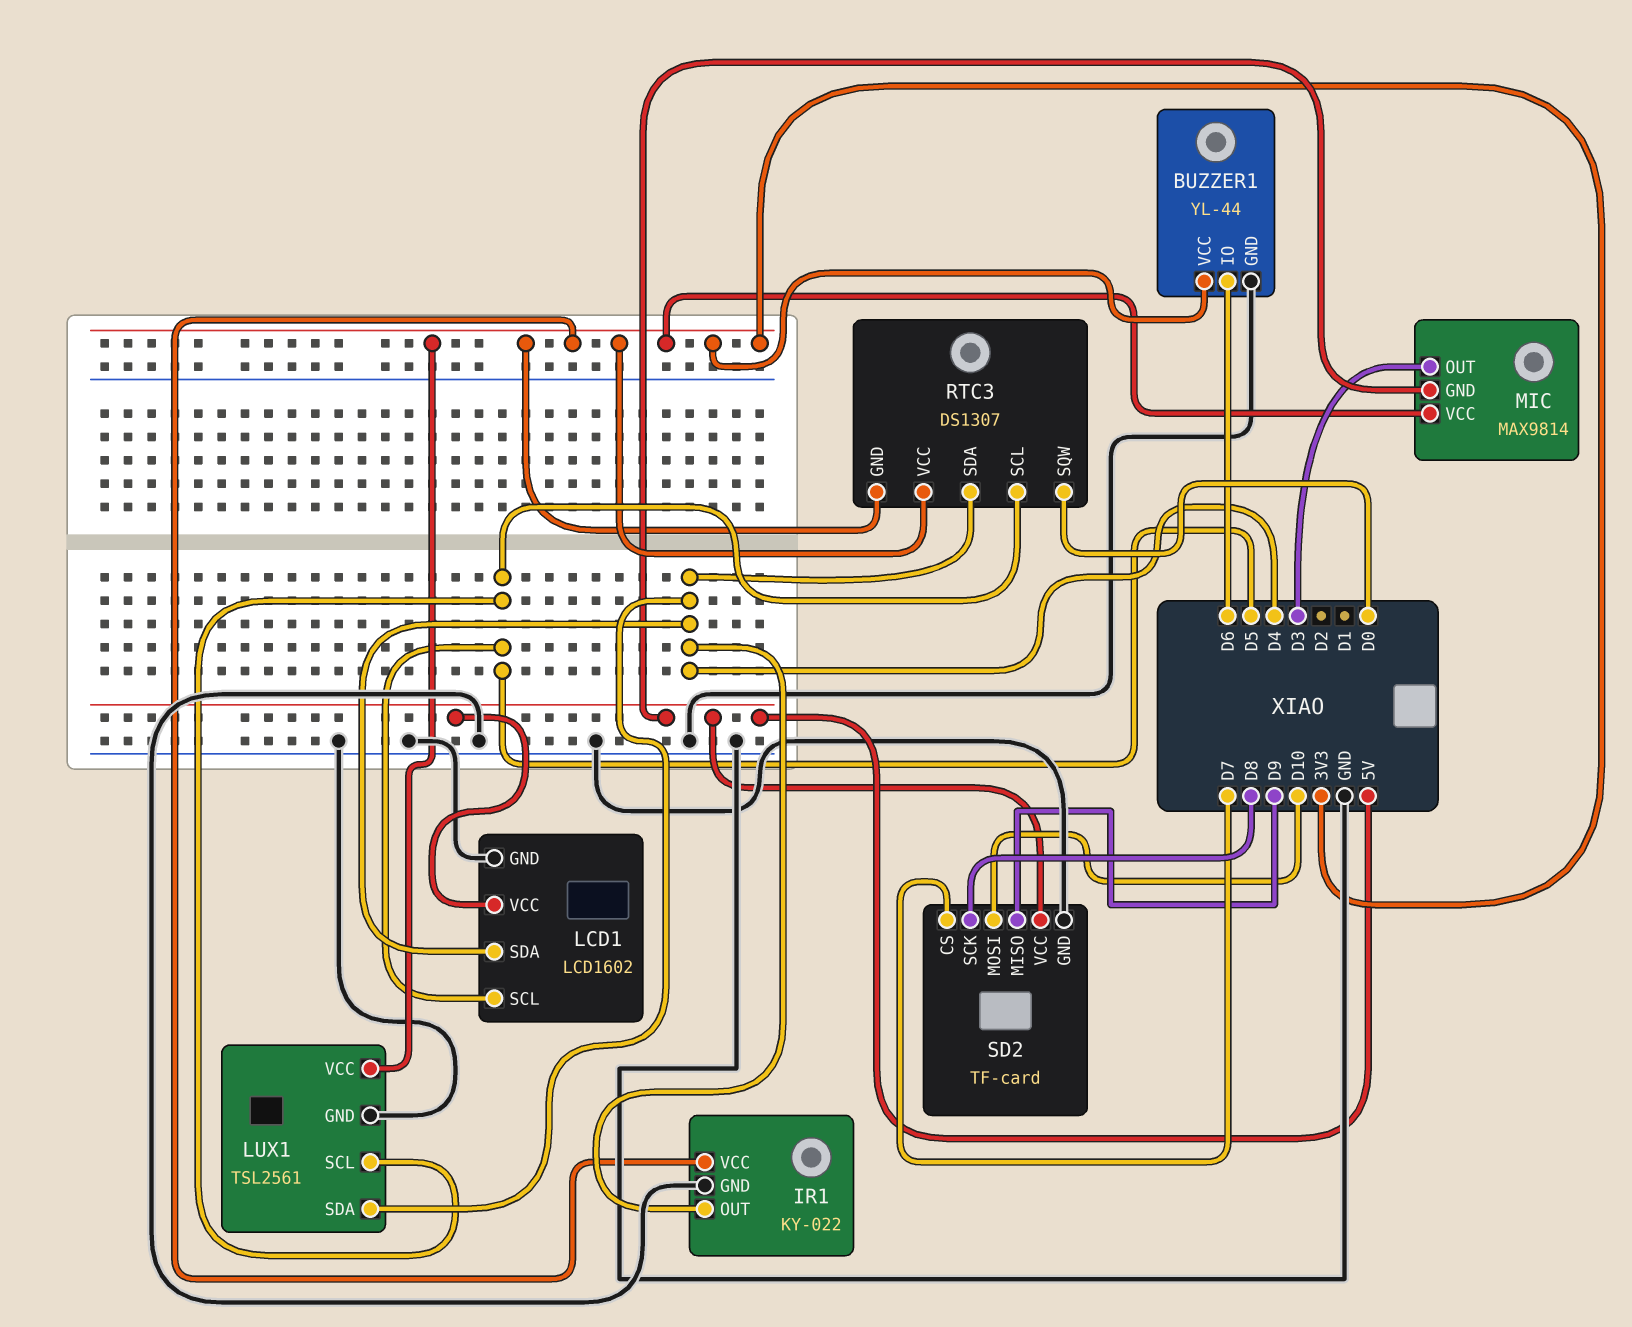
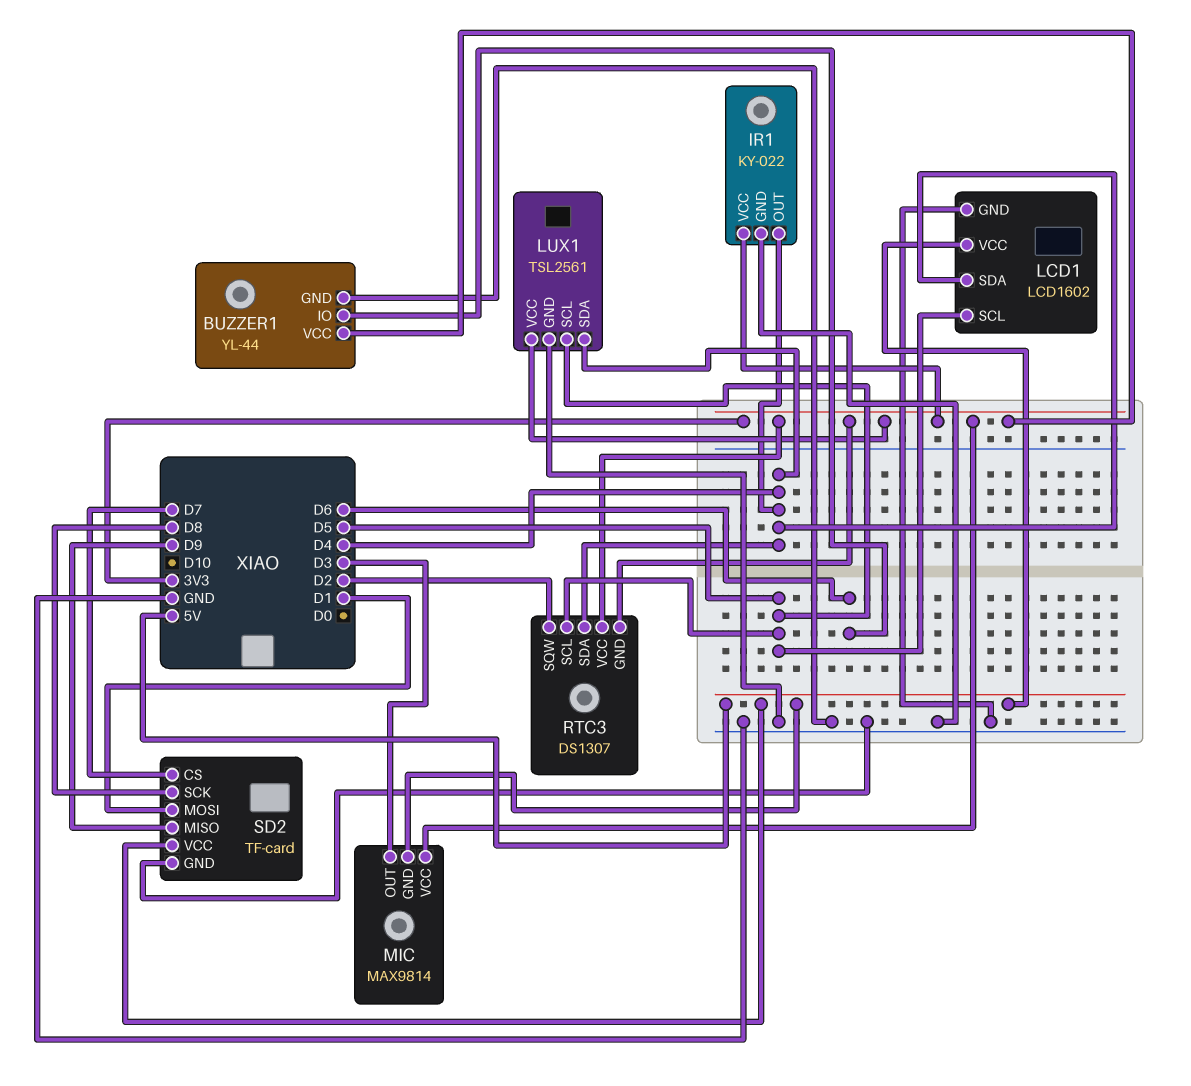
RTC3 pin SQW: D0 -> D2
SD2 pin MOSI: D10 -> D1

